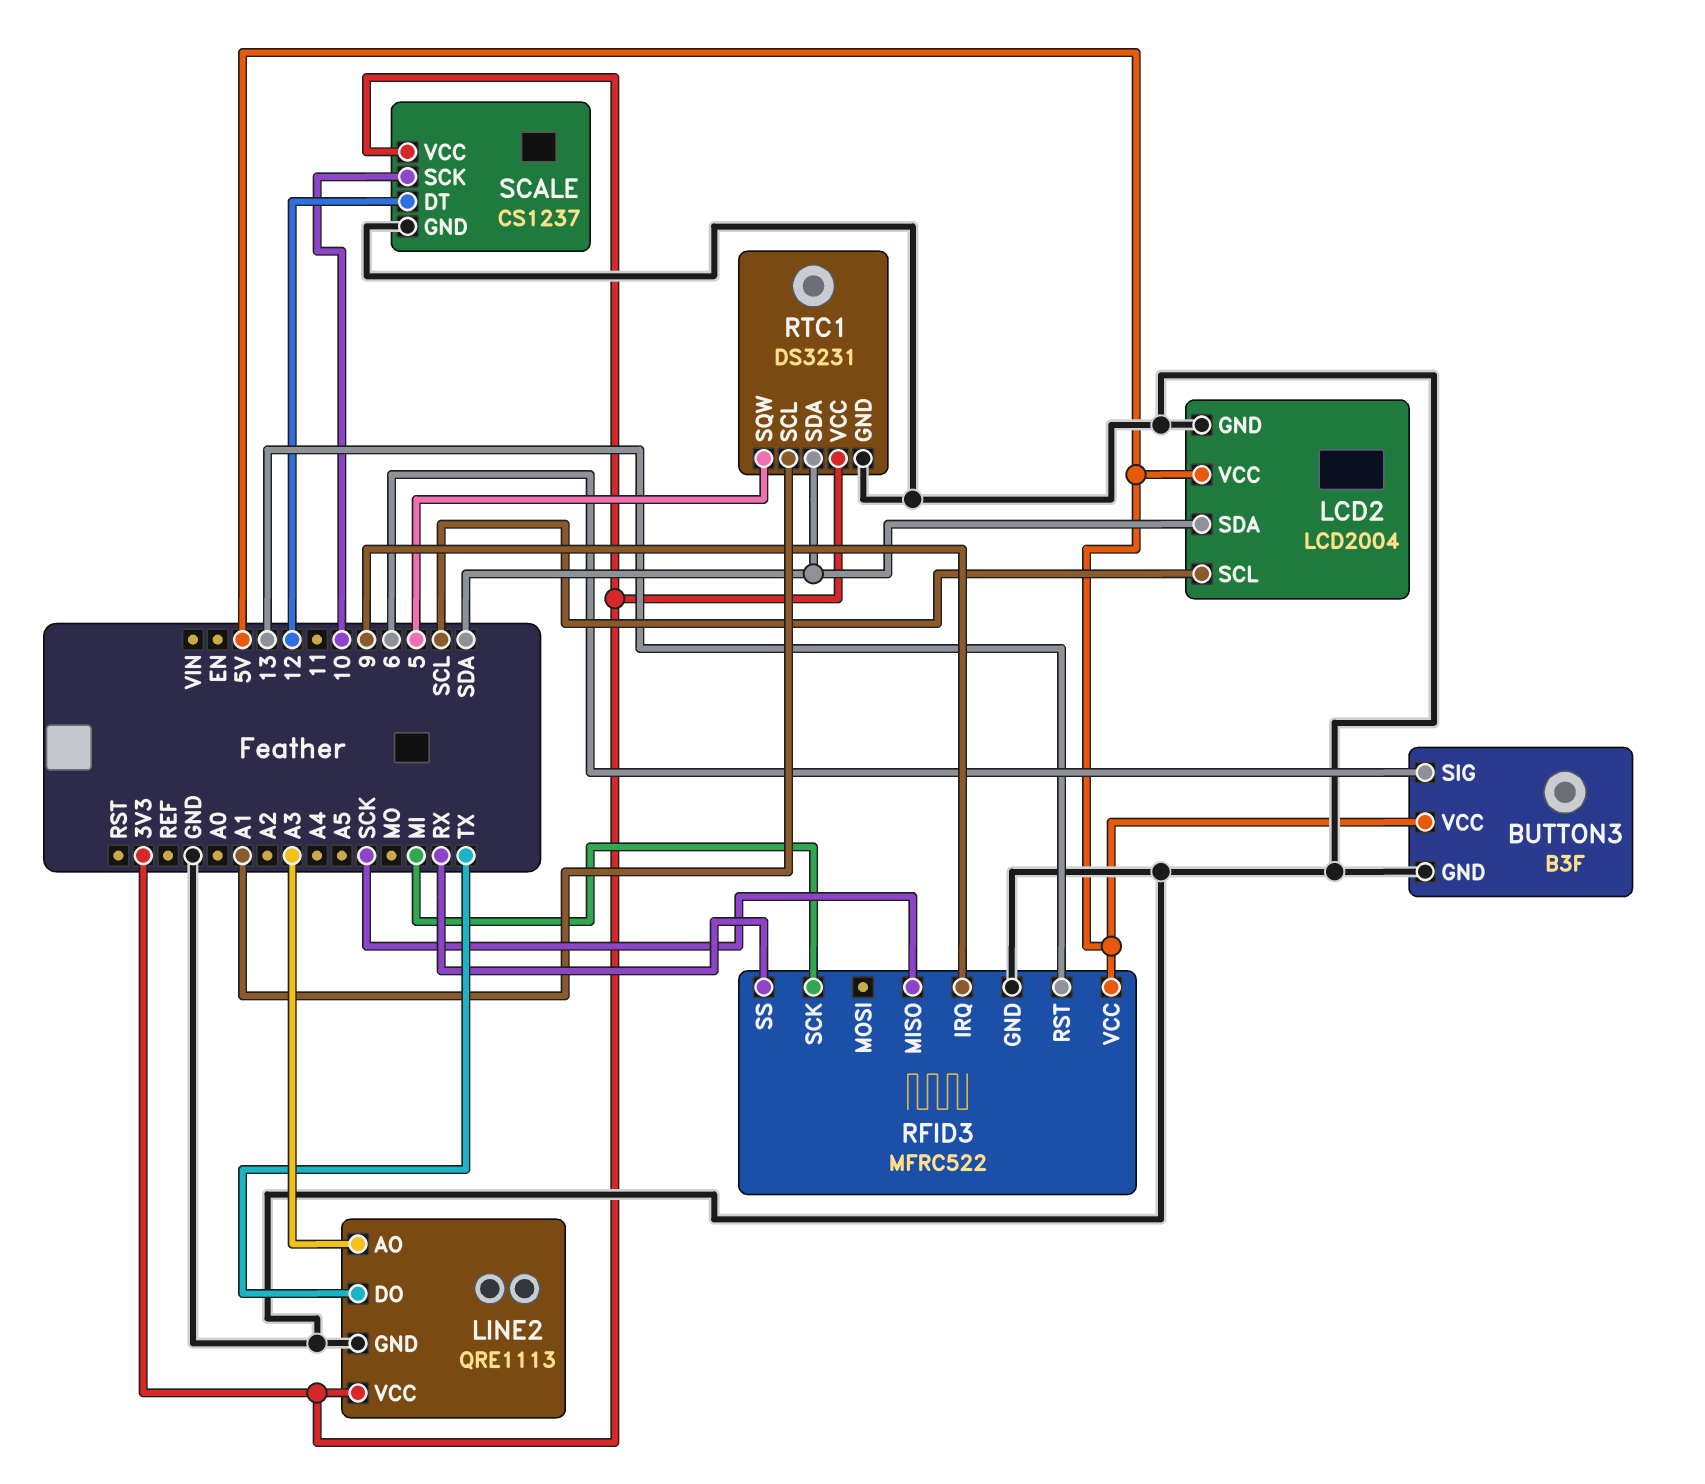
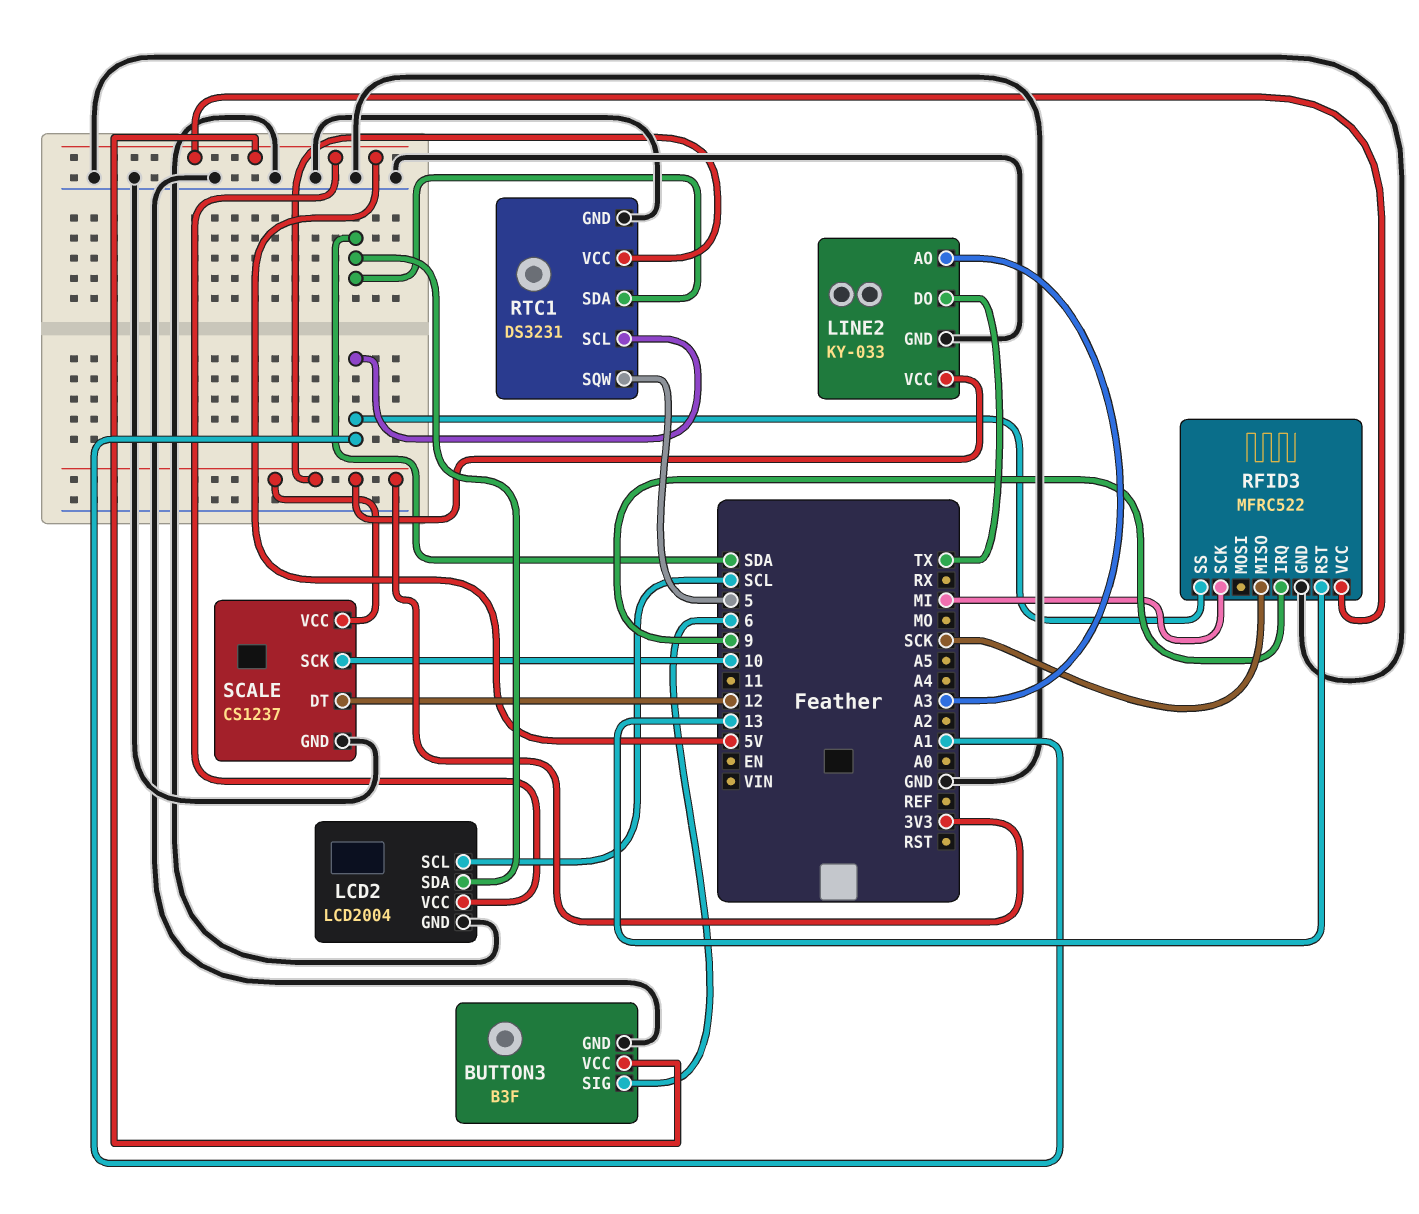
LINE2: QRE1113 -> KY-033
RFID3 pin SS: RX -> A1

